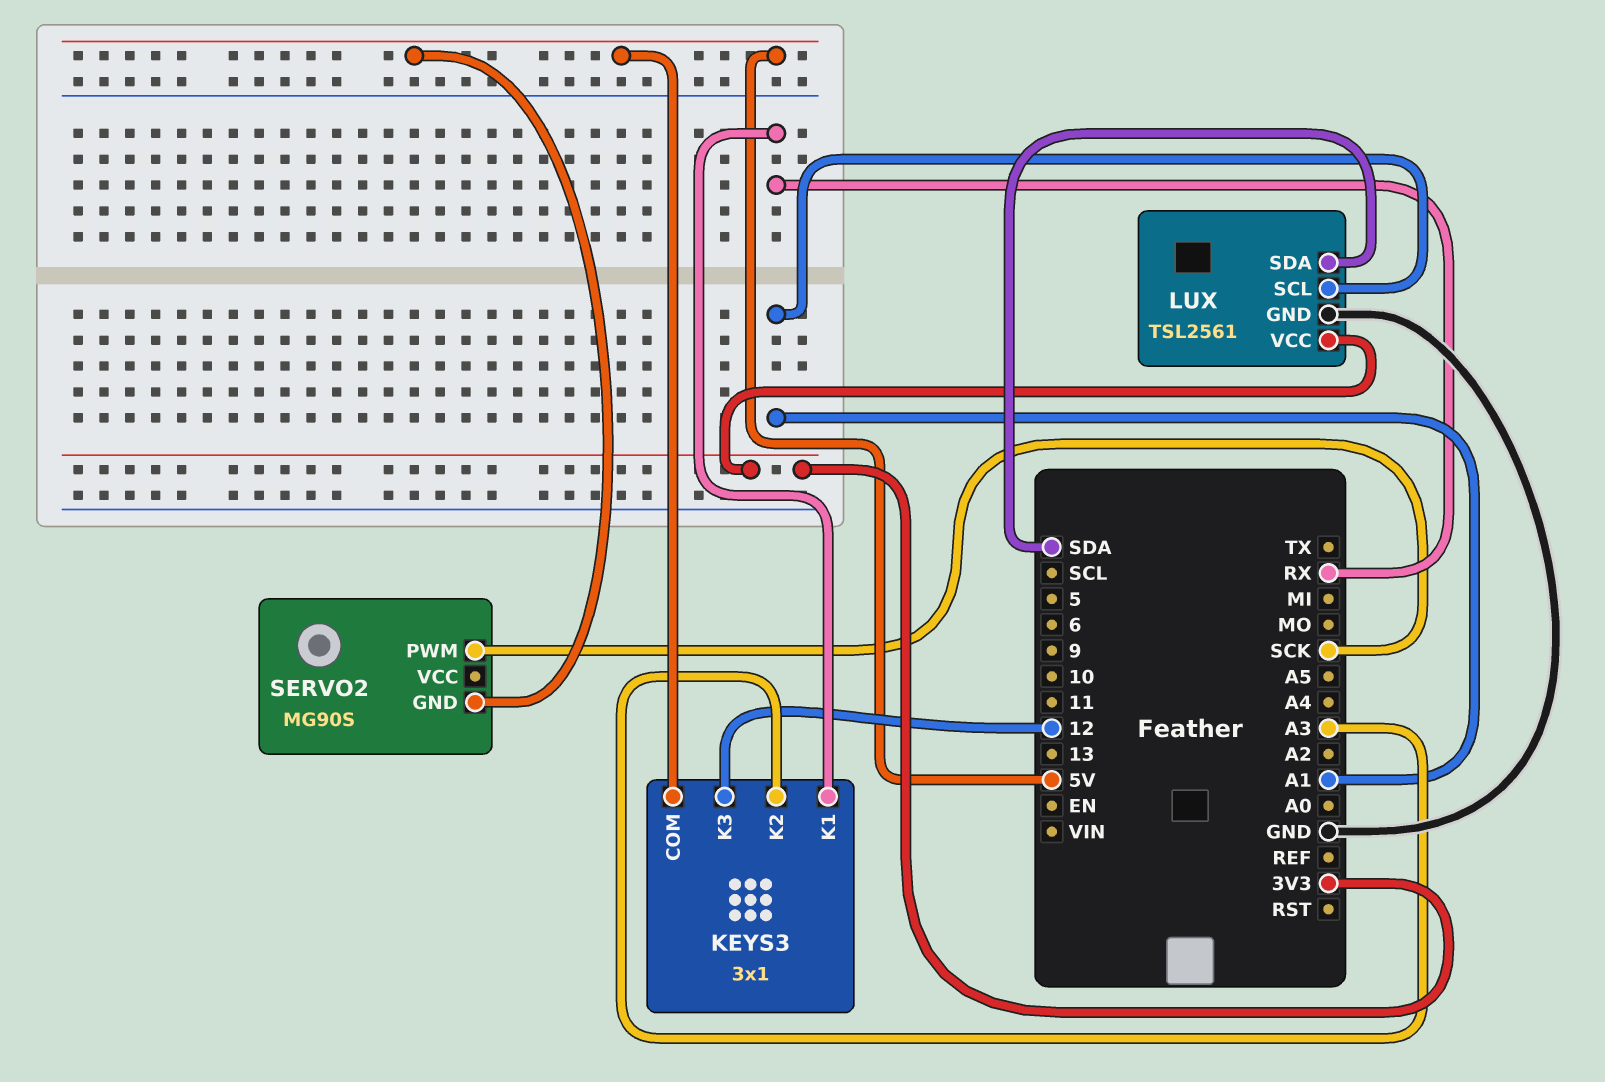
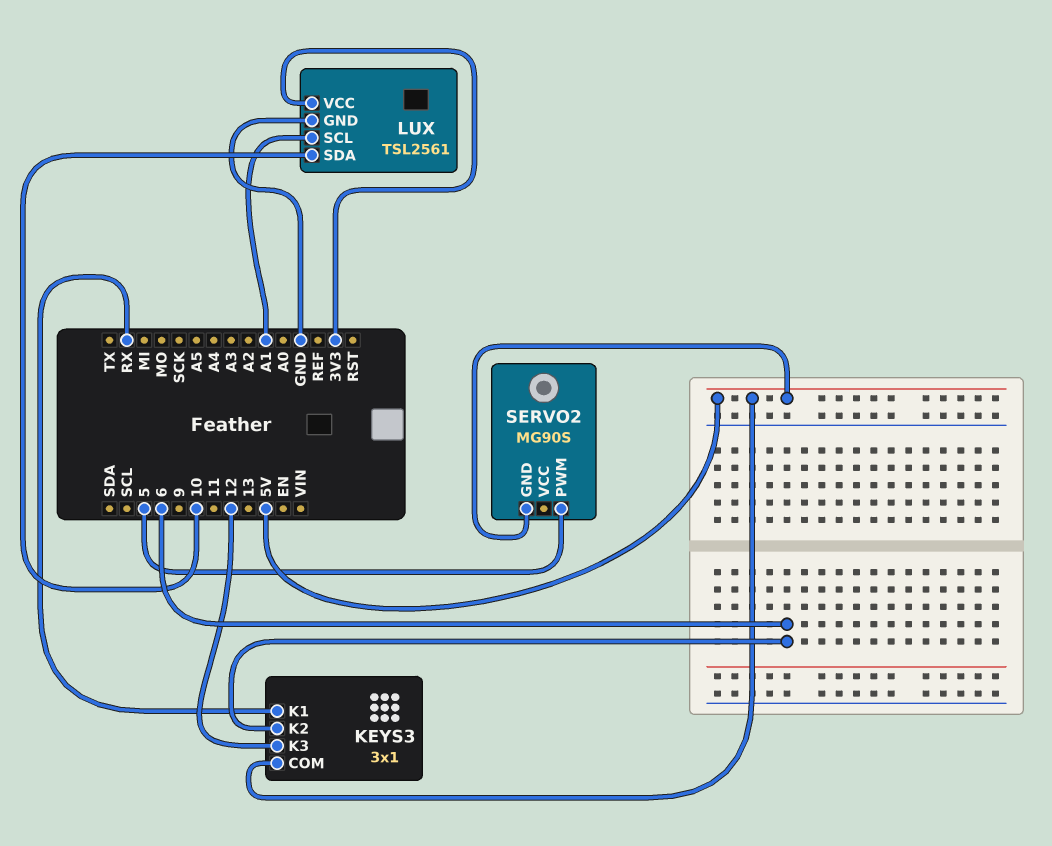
KEYS3 pin K2: A3 -> 6
LUX pin SDA: SDA -> 10
SERVO2 pin PWM: SCK -> 5

